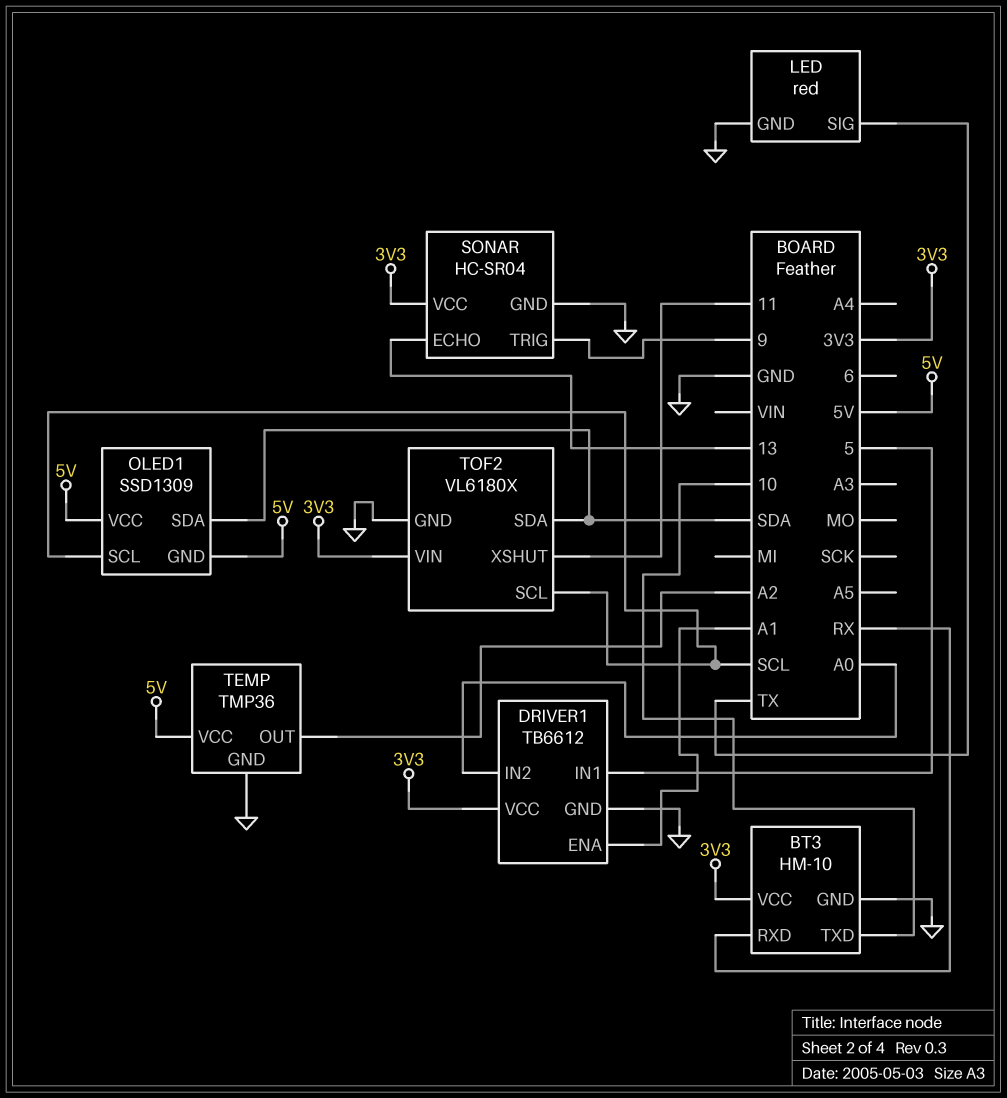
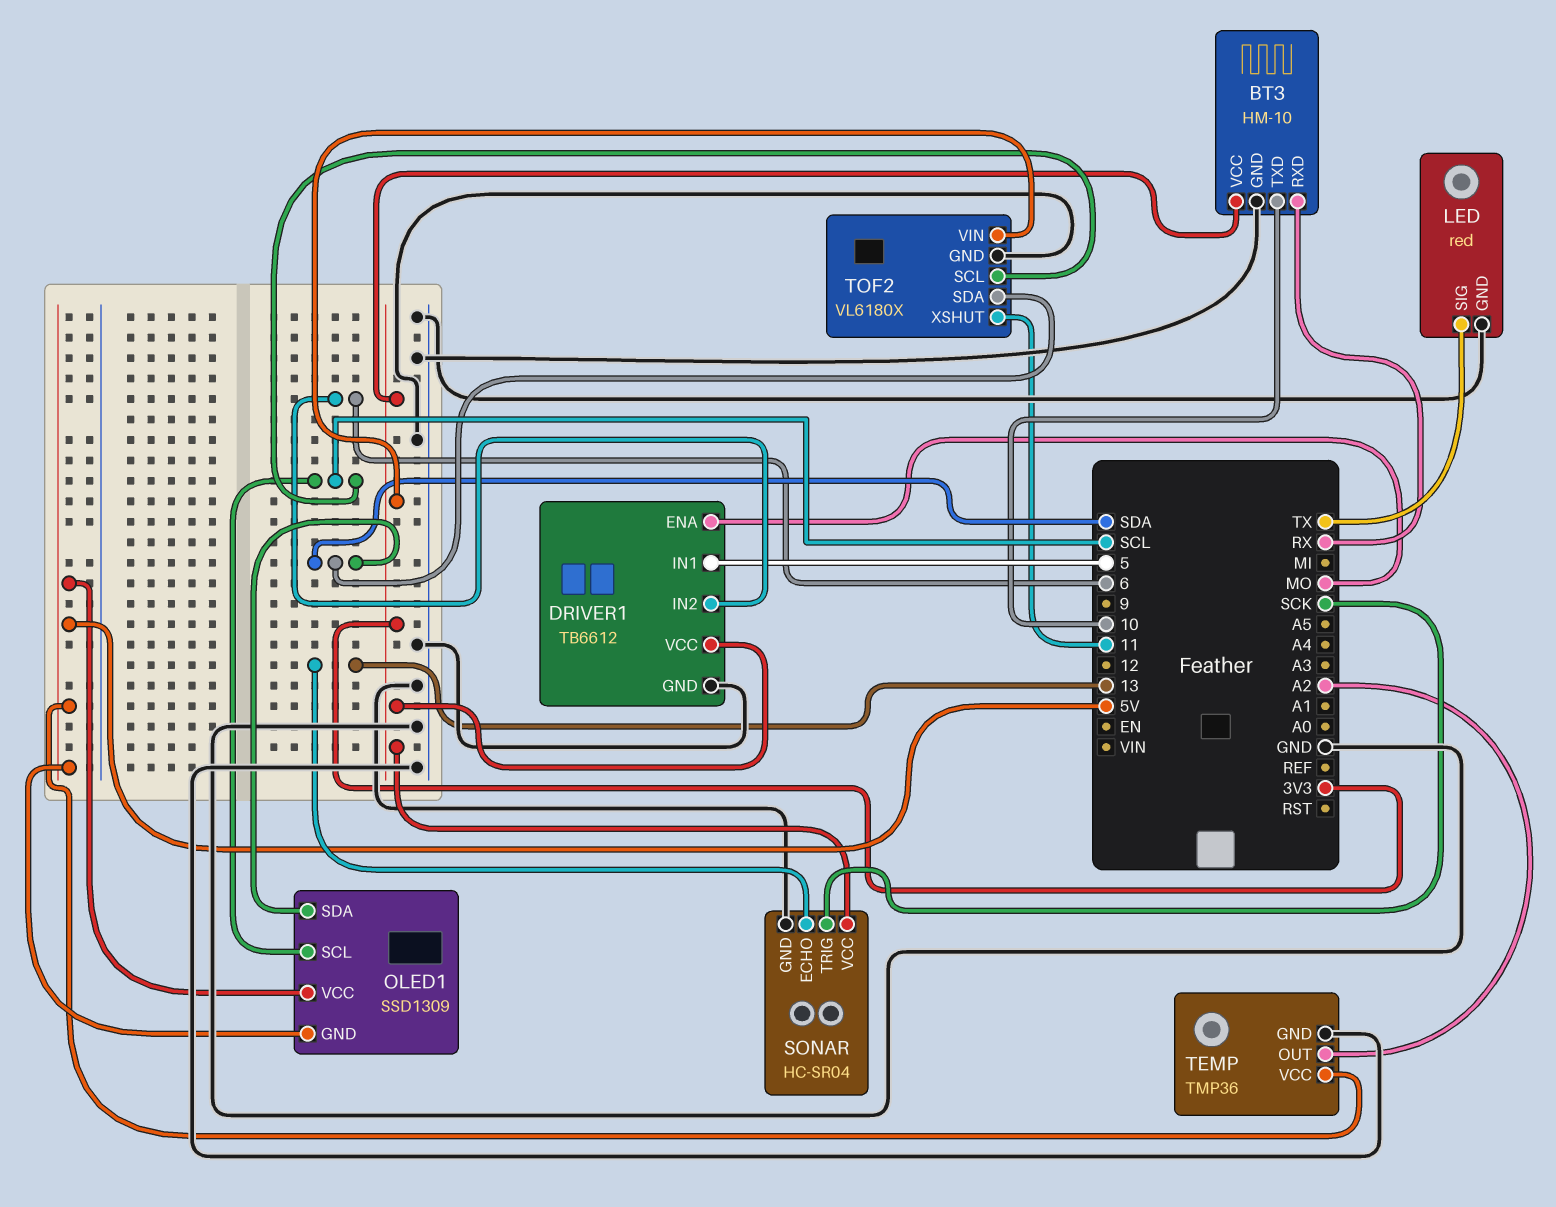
DRIVER1 pin ENA: A1 -> MO
DRIVER1 pin IN2: A0 -> 6
SONAR pin TRIG: 9 -> SCK

